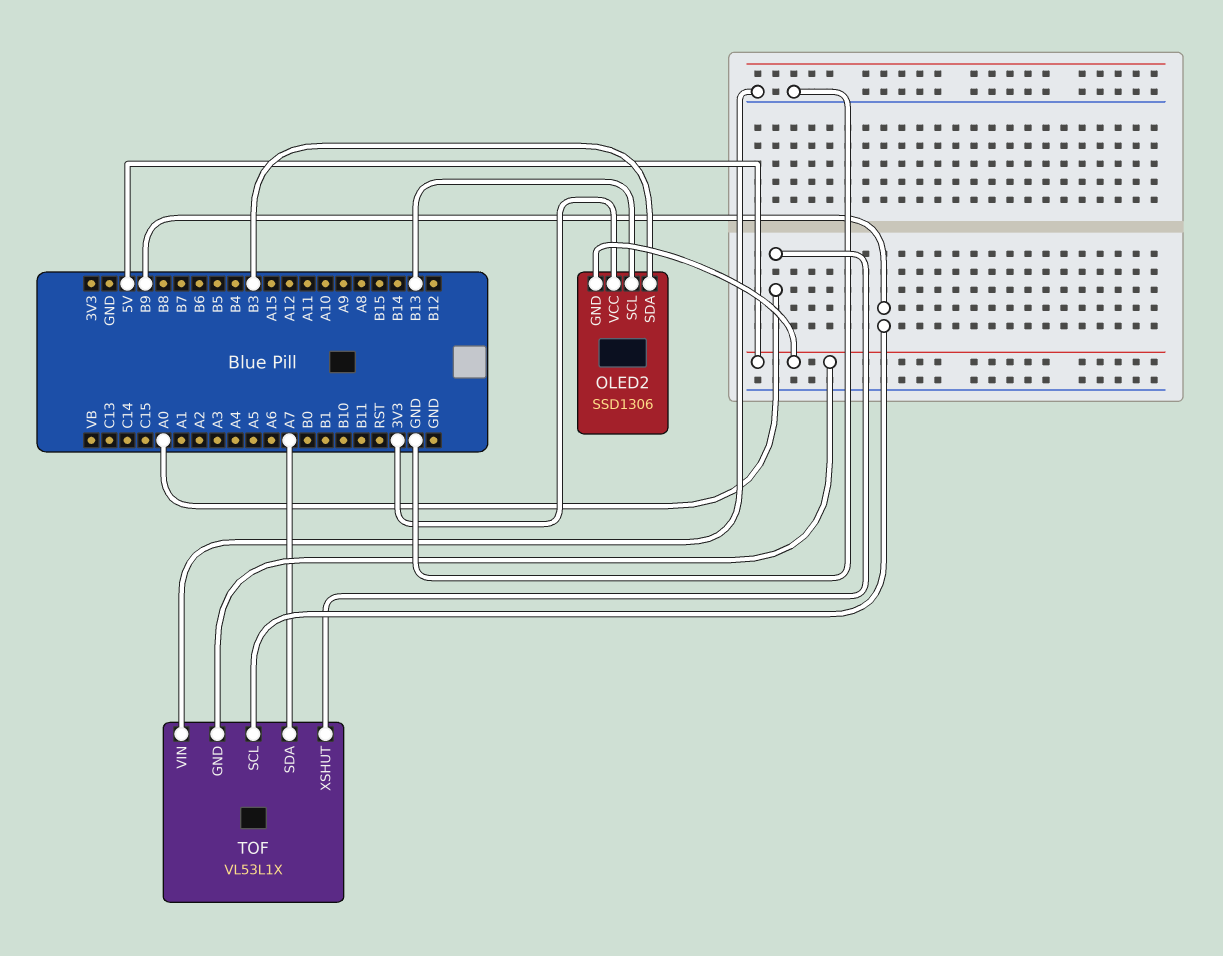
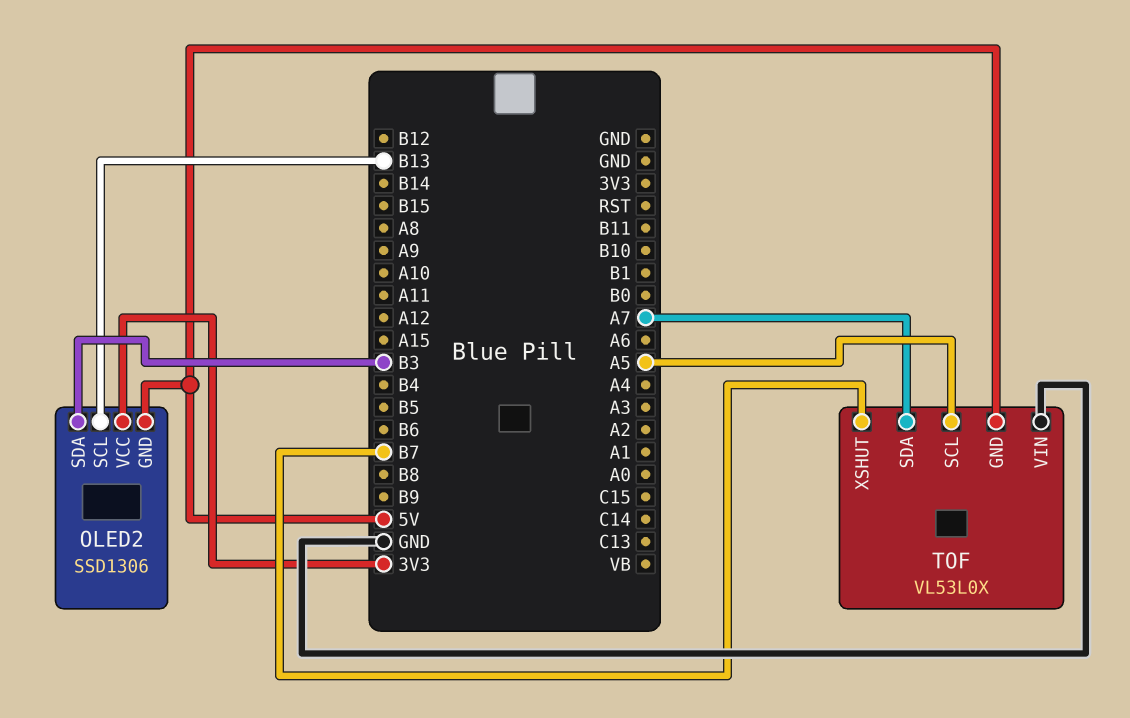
TOF: VL53L1X -> VL53L0X
TOF pin SCL: B9 -> A5
TOF pin XSHUT: A0 -> B7

